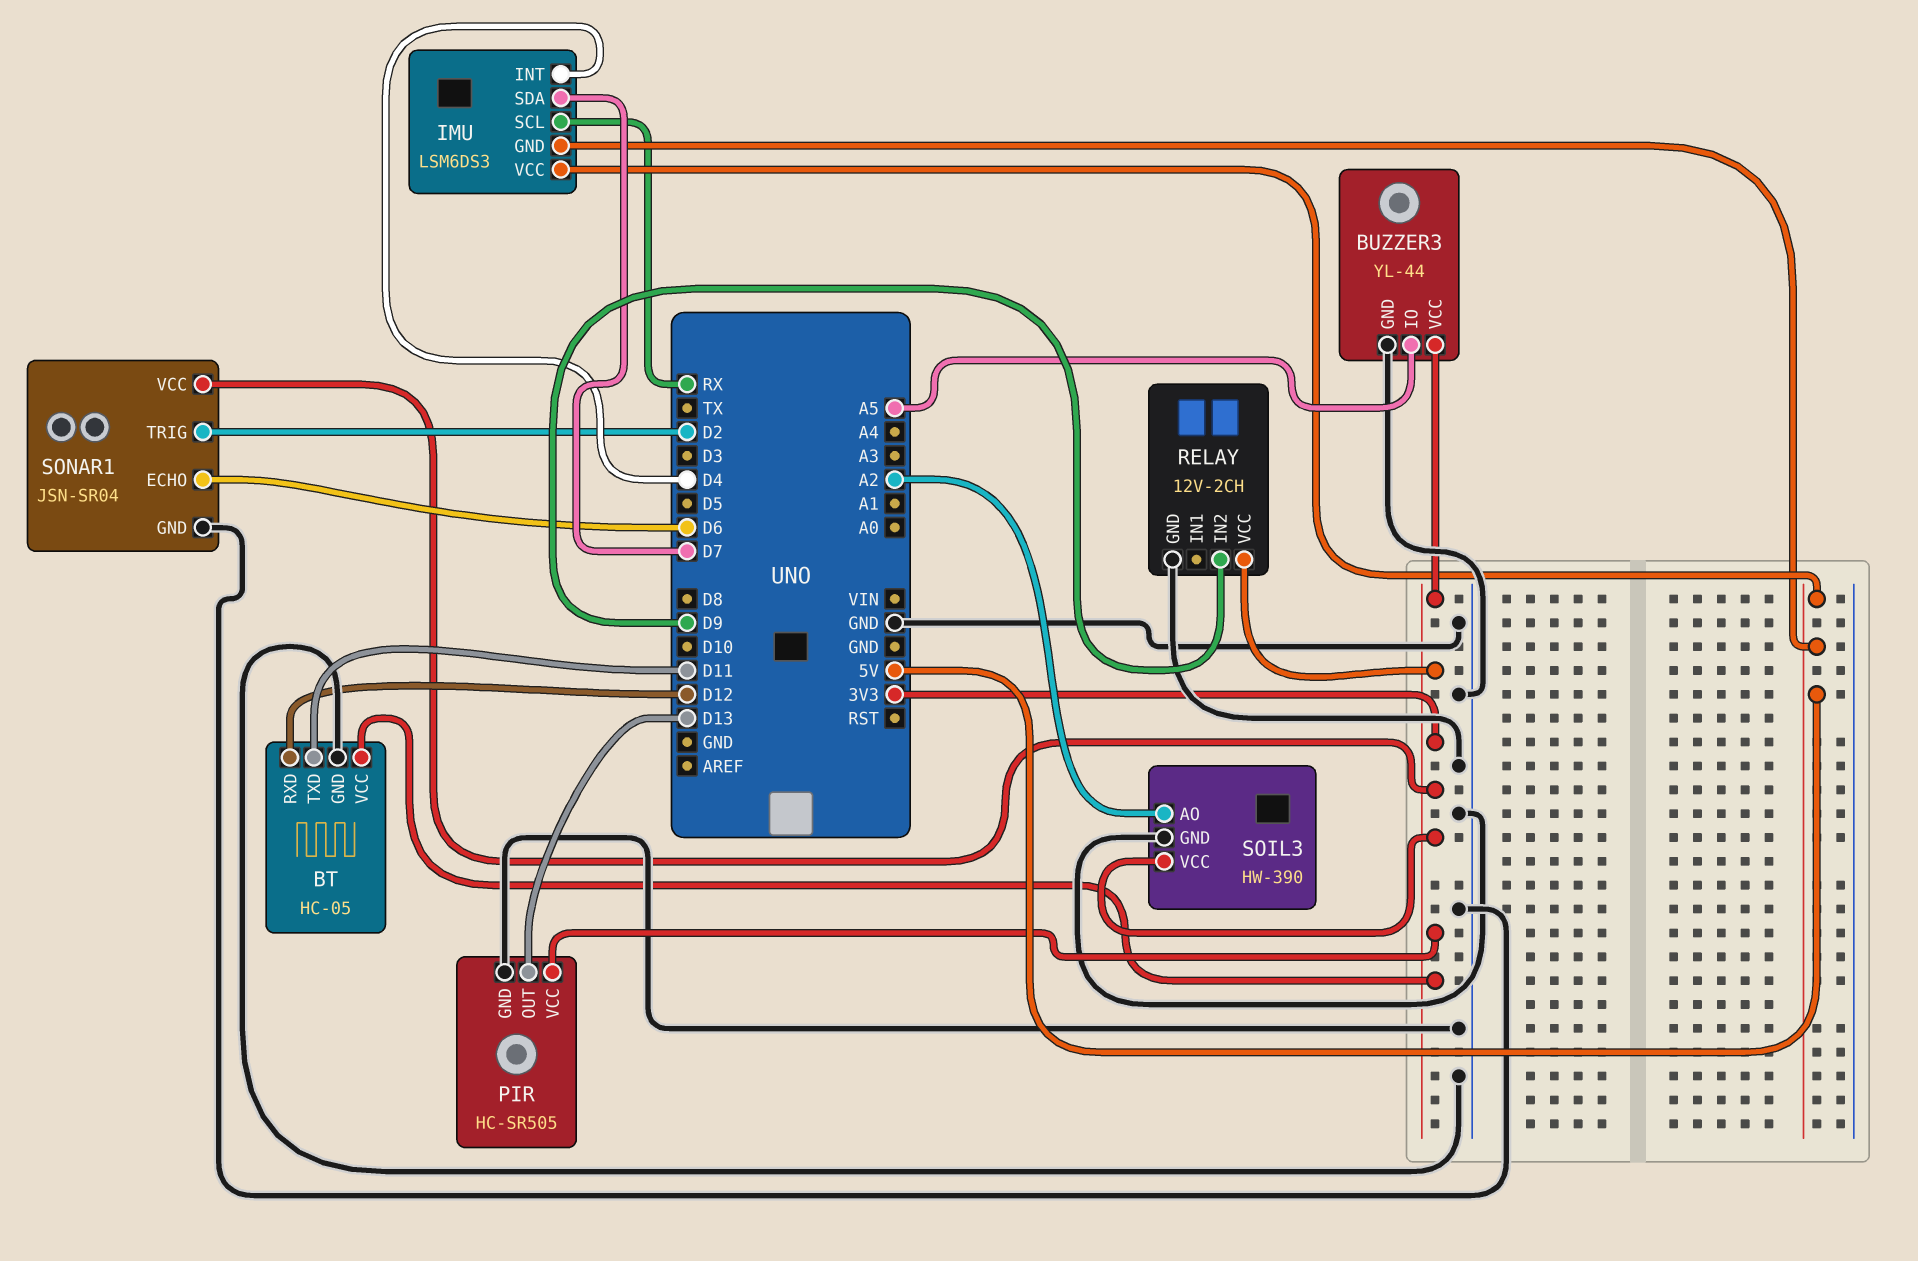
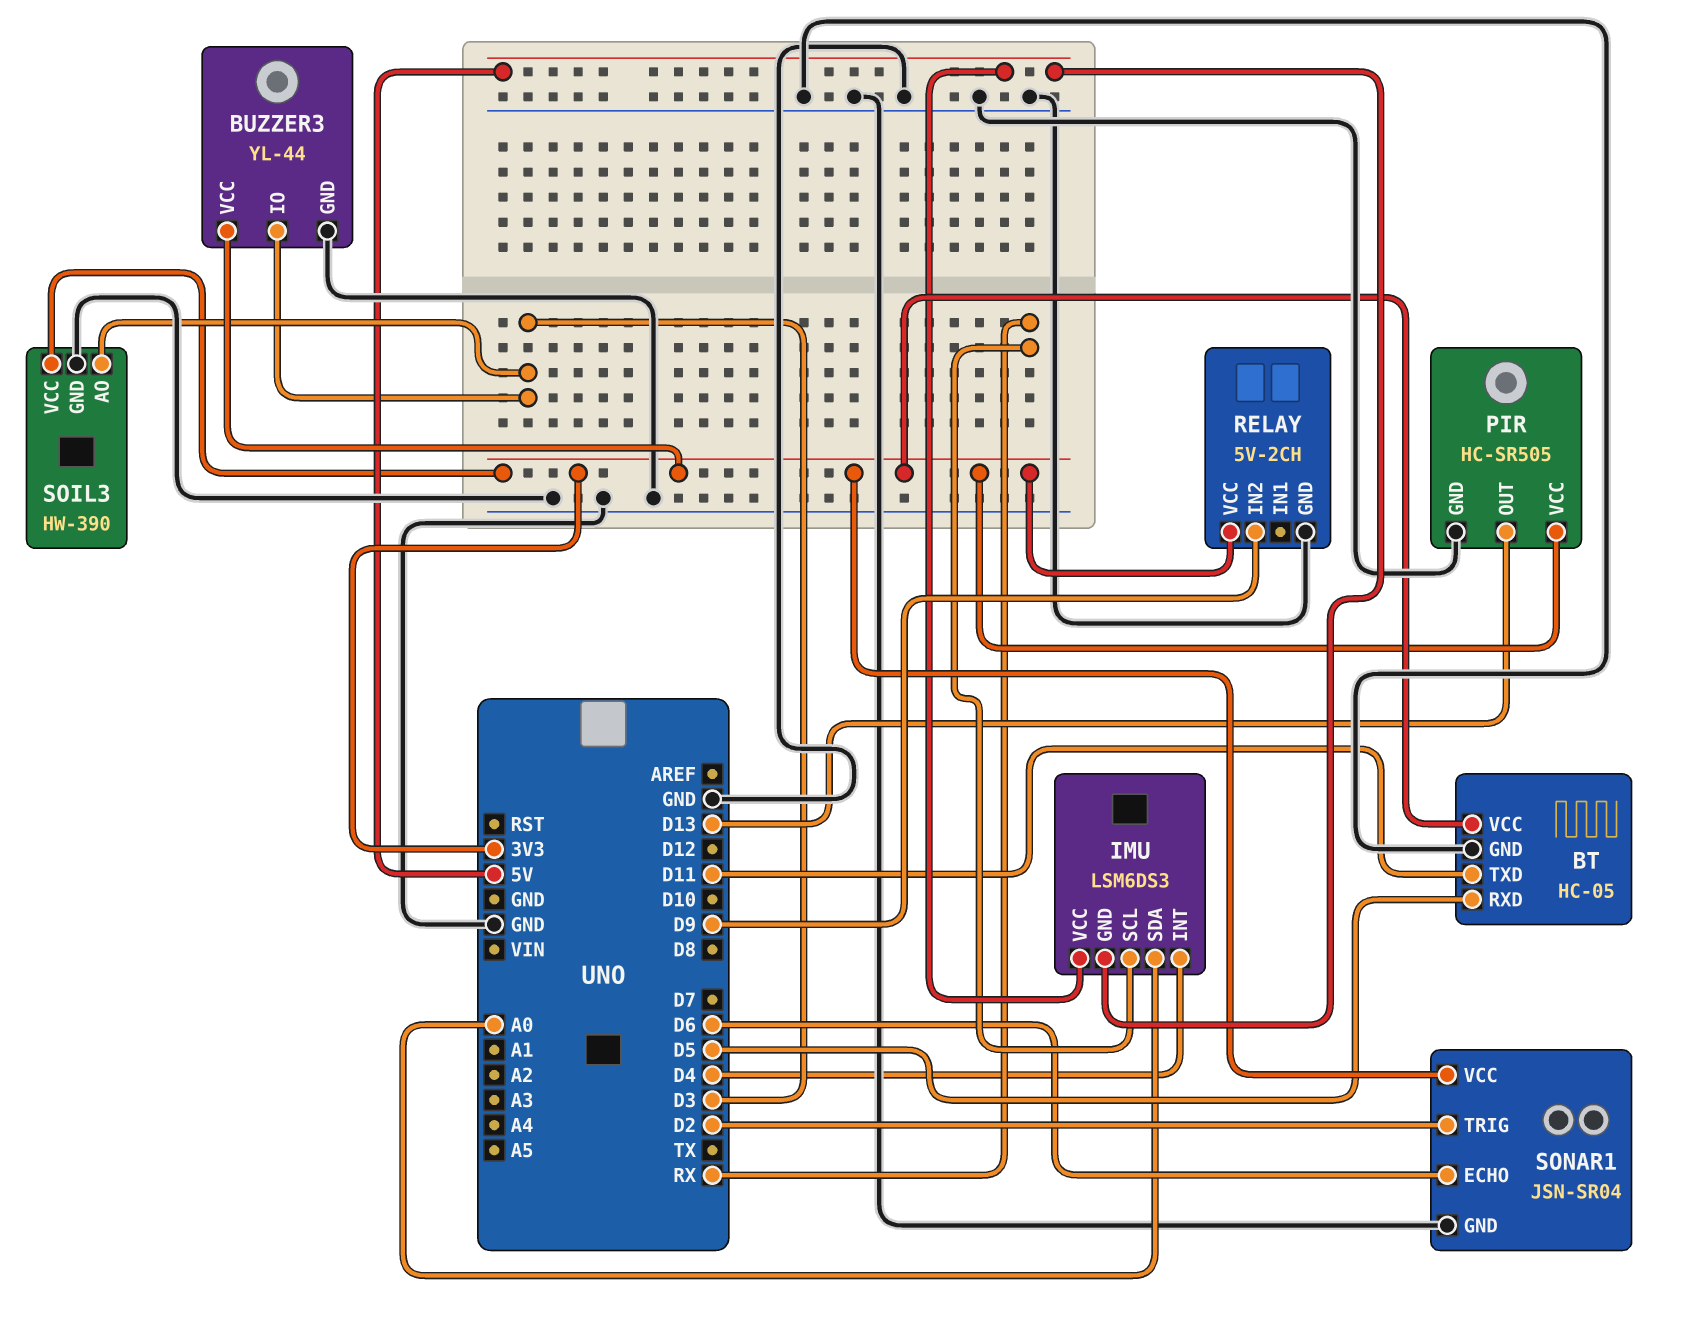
BT pin RXD: D12 -> D5
BUZZER3 pin IO: A5 -> D3
IMU pin SDA: D7 -> A0
RELAY: 12V-2CH -> 5V-2CH
SOIL3 pin AO: A2 -> D3

